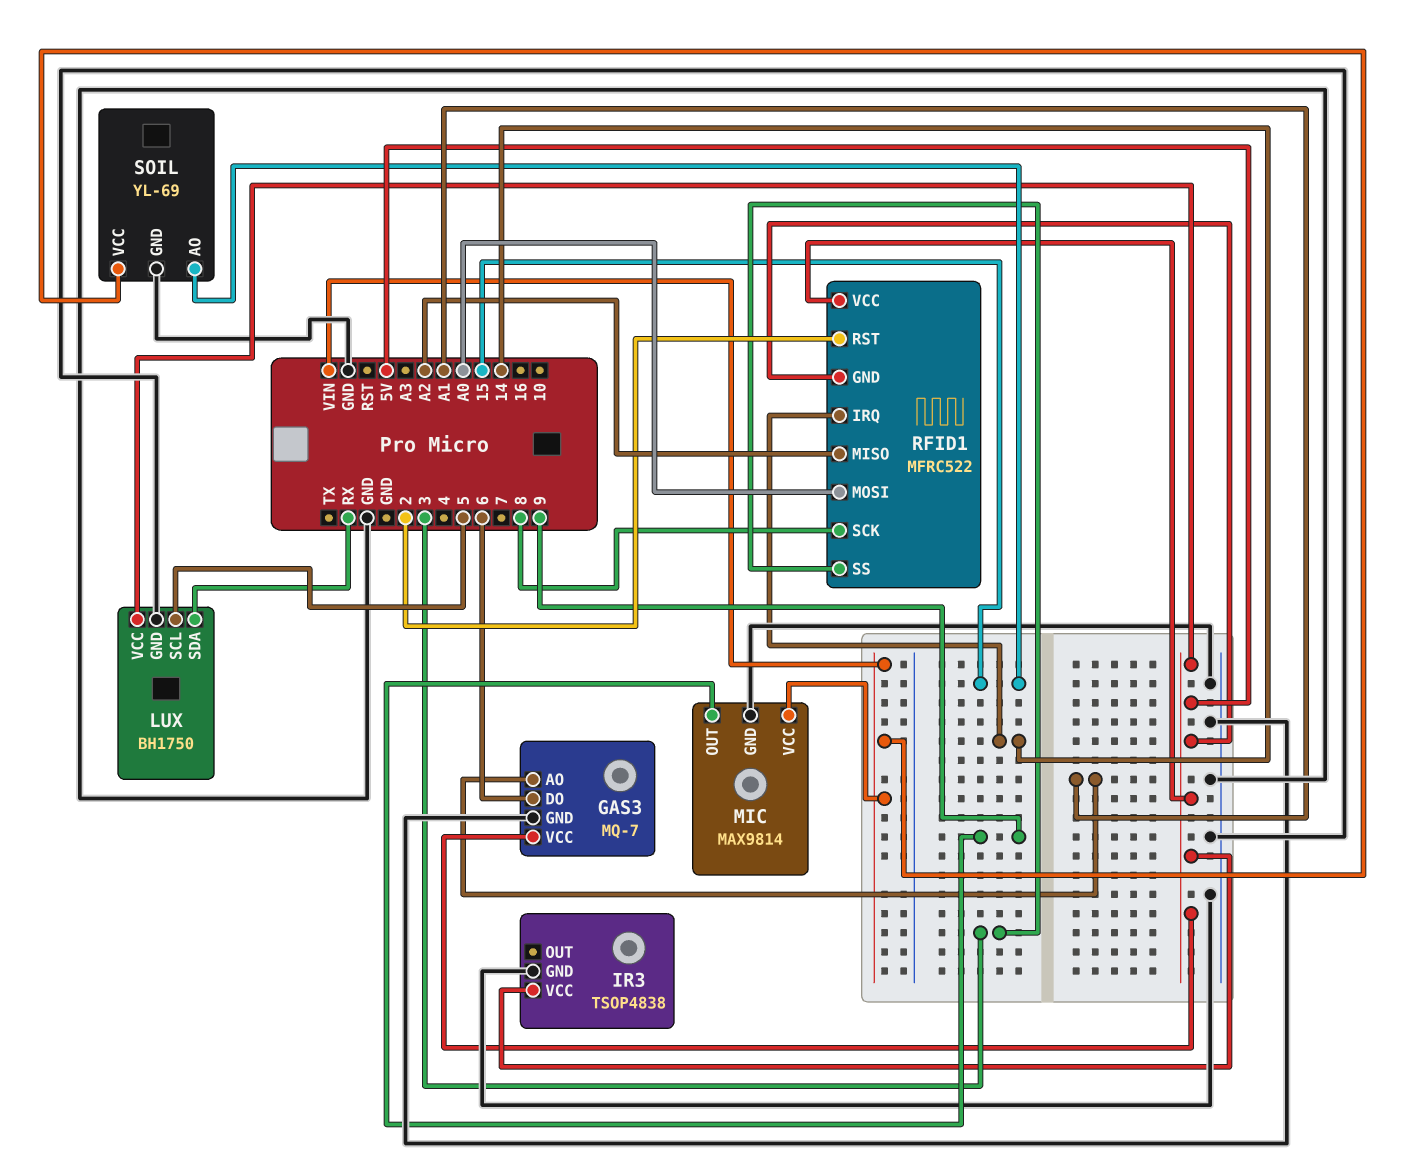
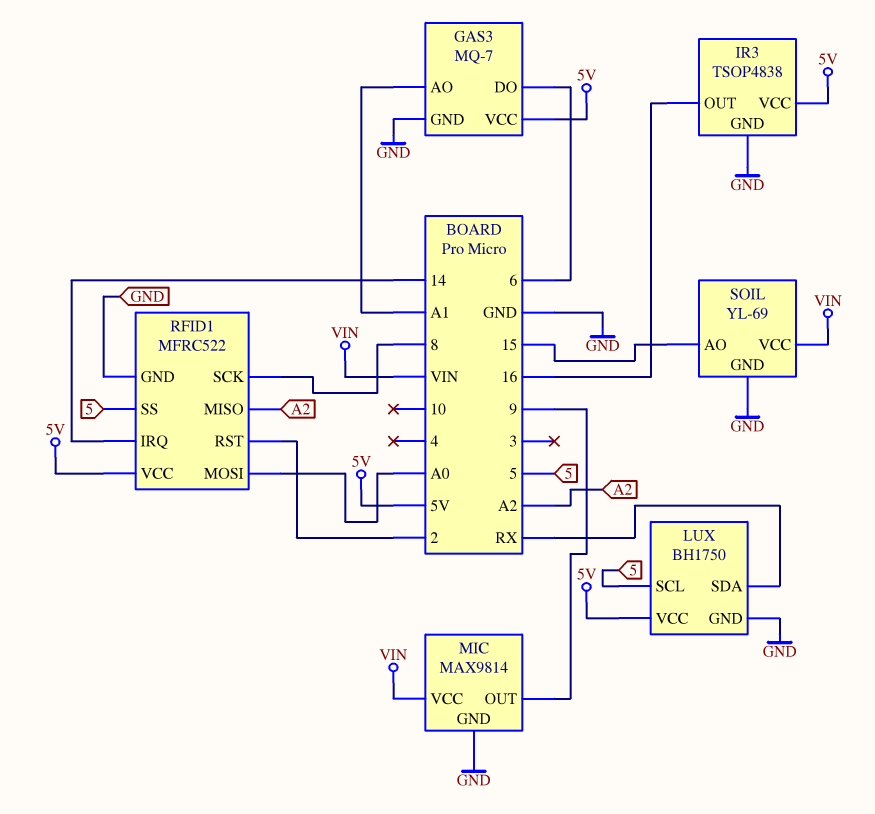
IR3 pin OUT: none -> 16
RFID1 pin GND: 5V -> GND
RFID1 pin SS: 3 -> 5

